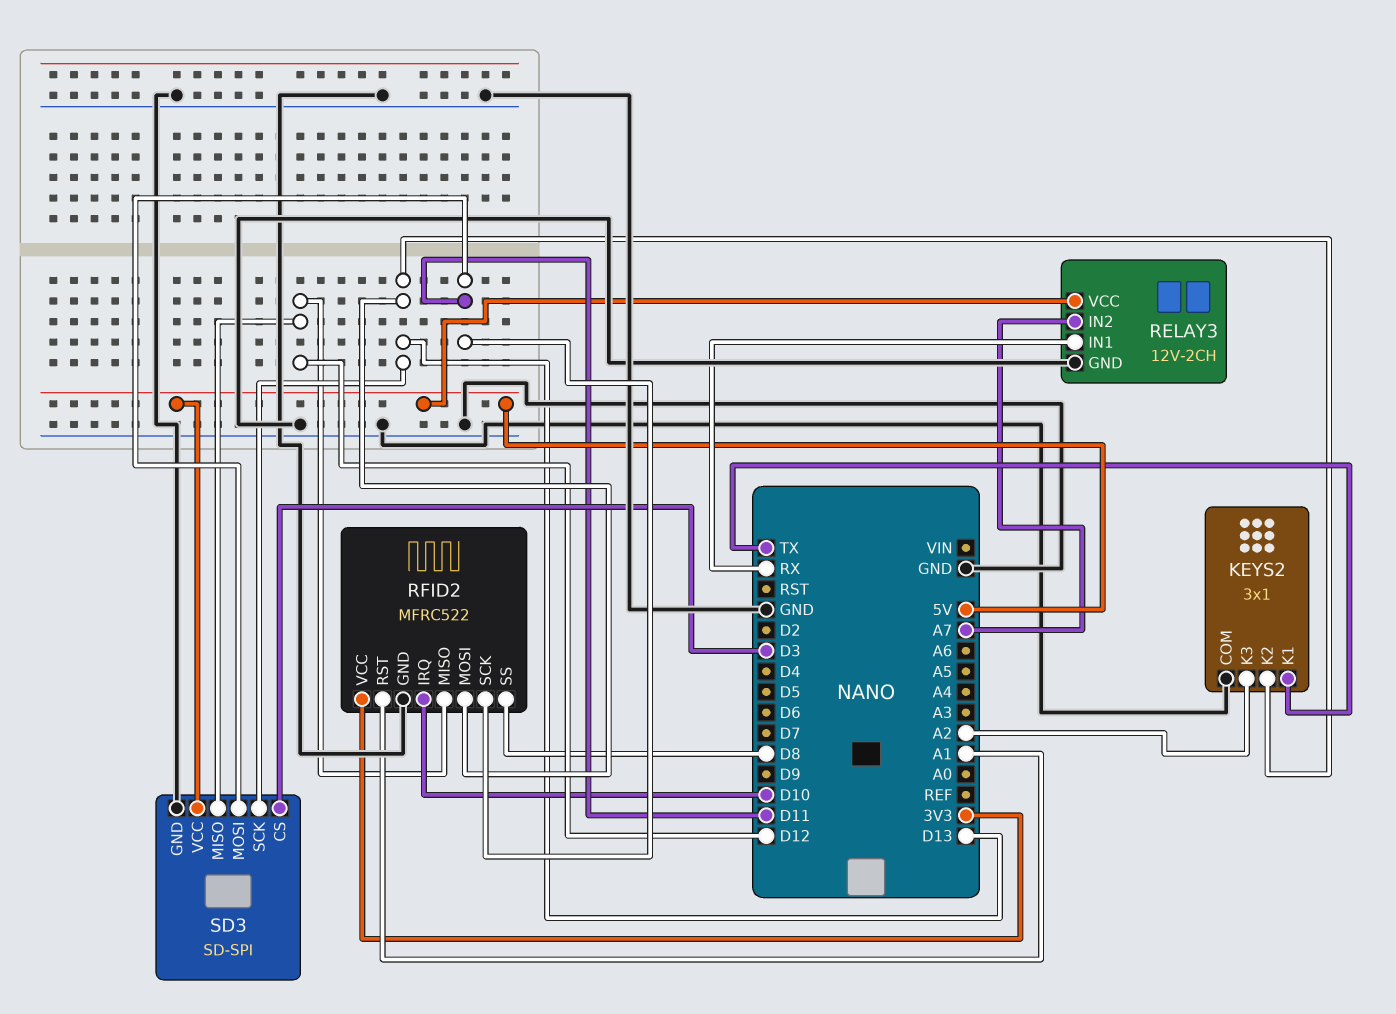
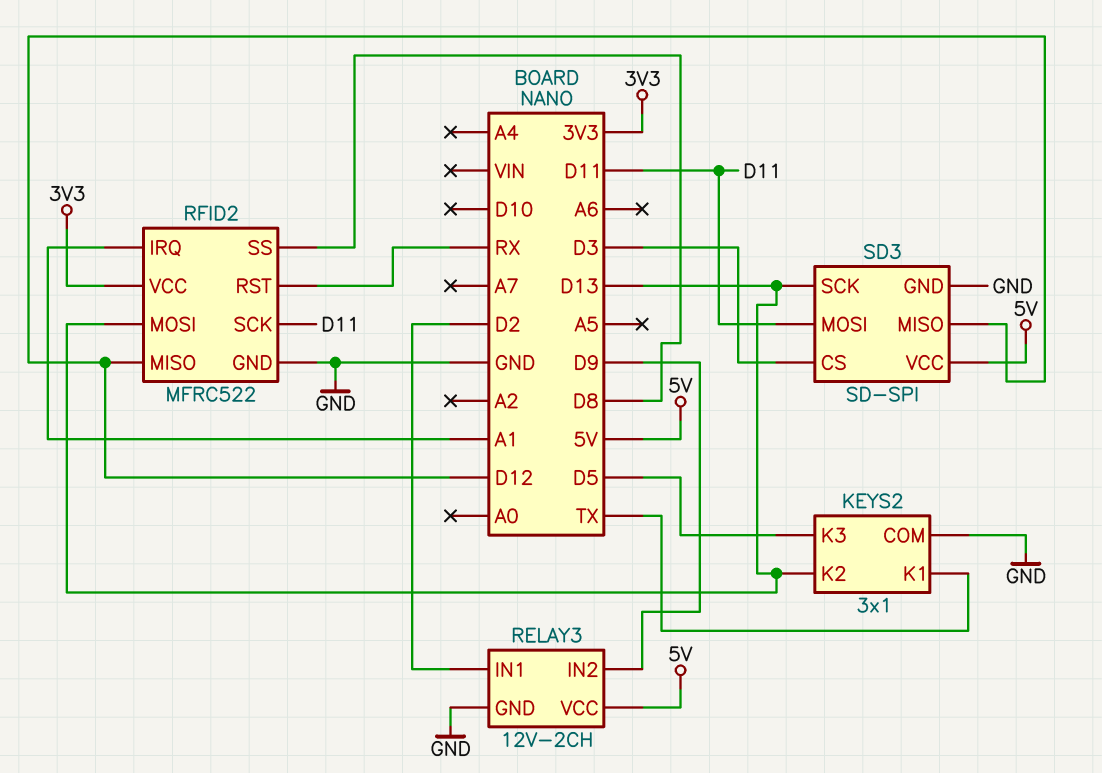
KEYS2 pin K3: A2 -> D5
RELAY3 pin IN1: RX -> D2
RELAY3 pin IN2: A7 -> D9
RFID2 pin IRQ: D10 -> A1
RFID2 pin RST: A1 -> RX

